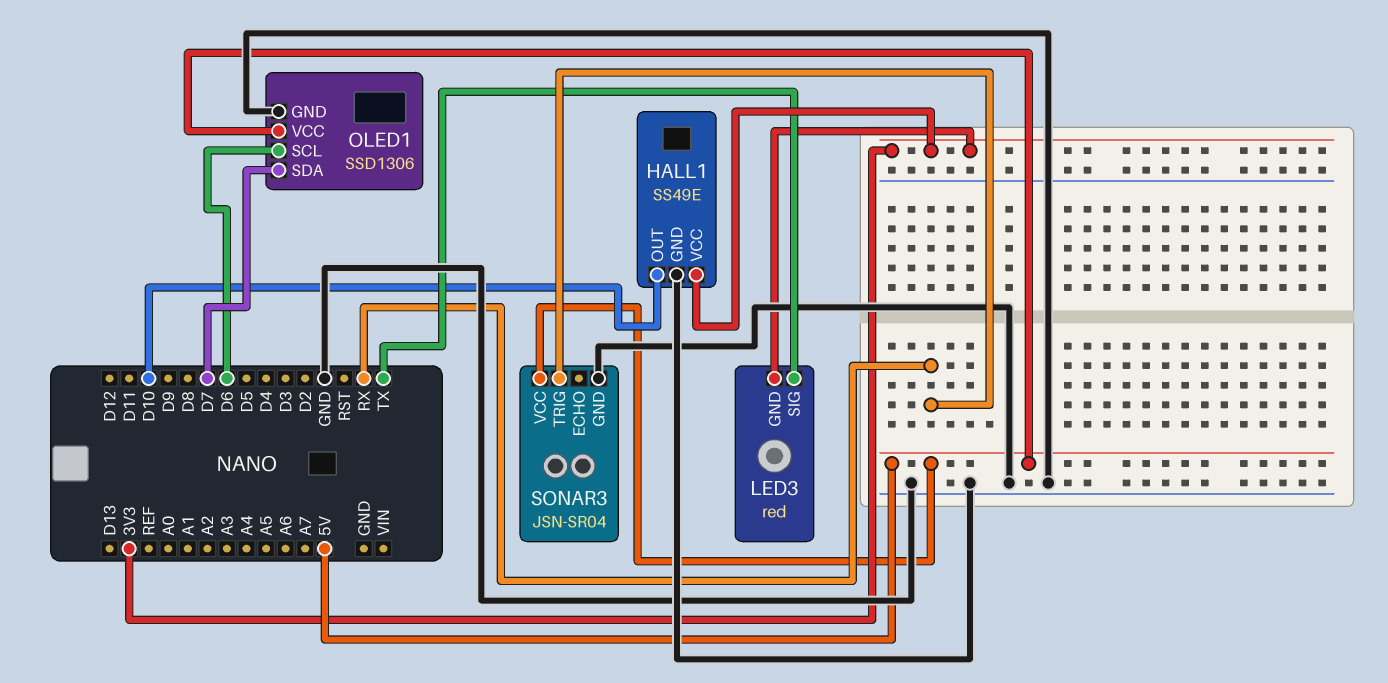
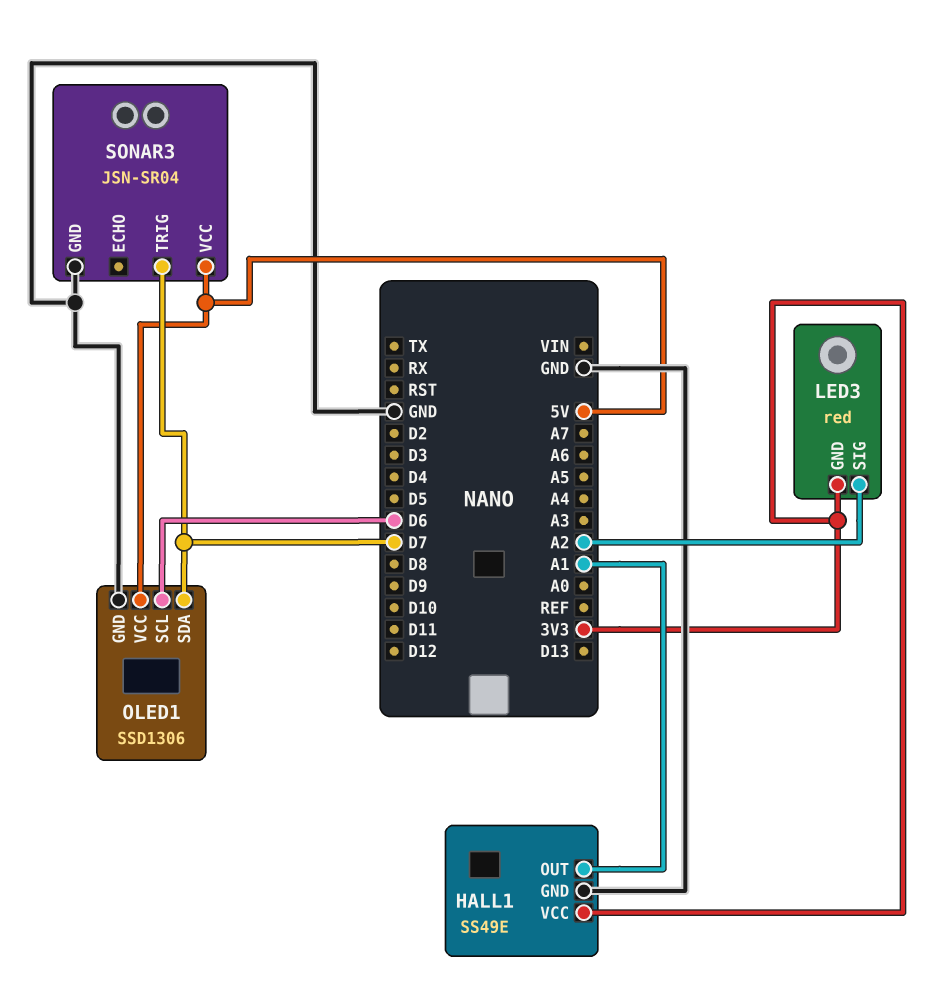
HALL1 pin OUT: D10 -> A1
LED3 pin SIG: TX -> A2
SONAR3 pin TRIG: RX -> D7

